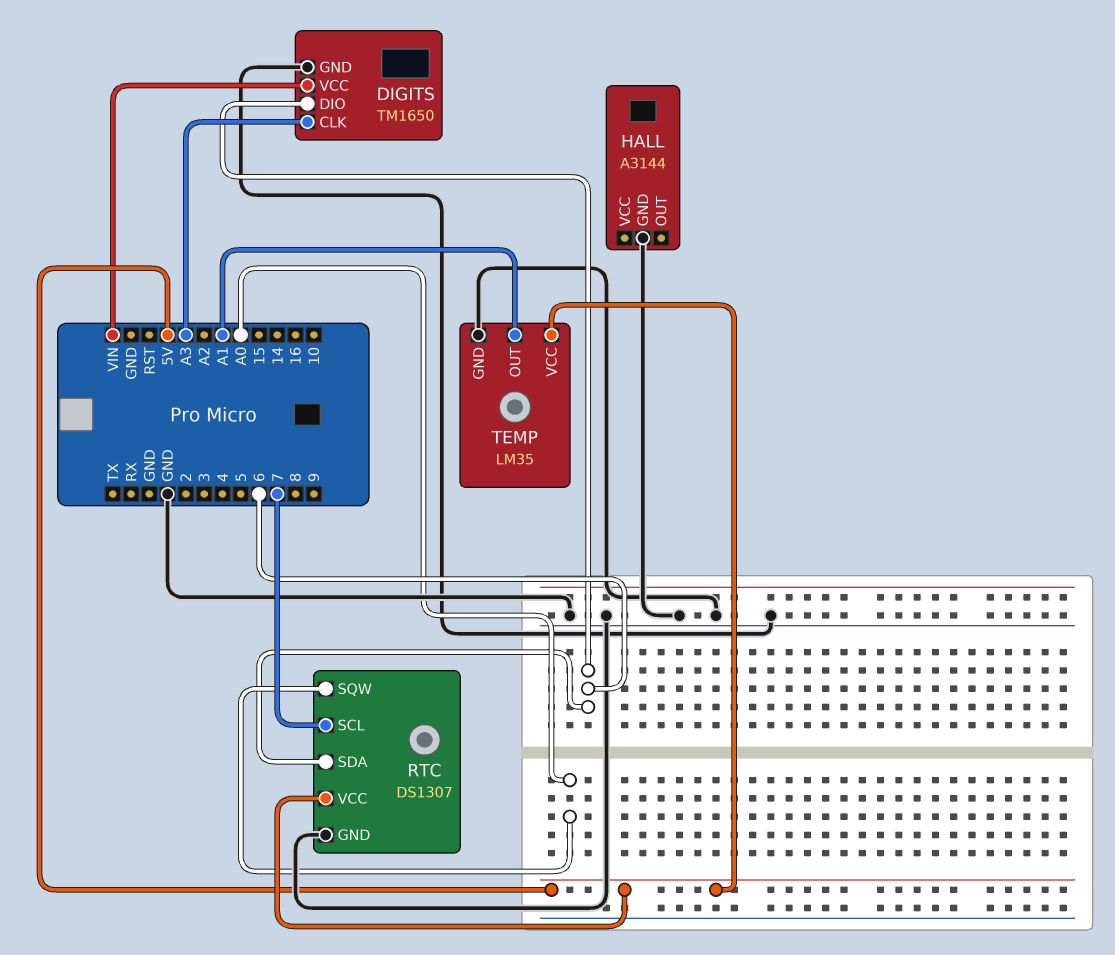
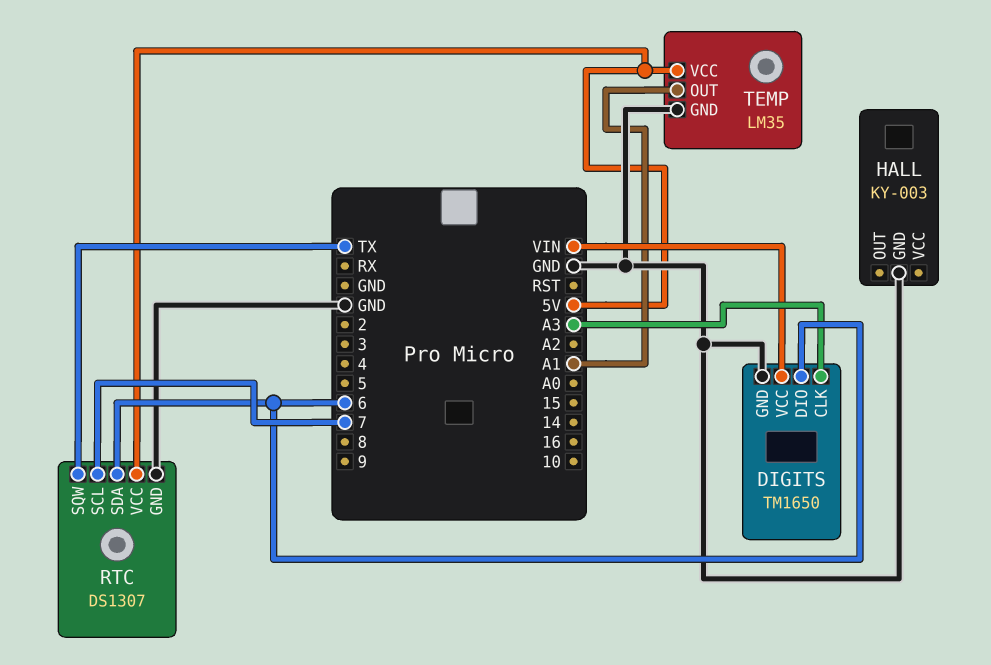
HALL: A3144 -> KY-003
RTC pin SQW: A0 -> TX

